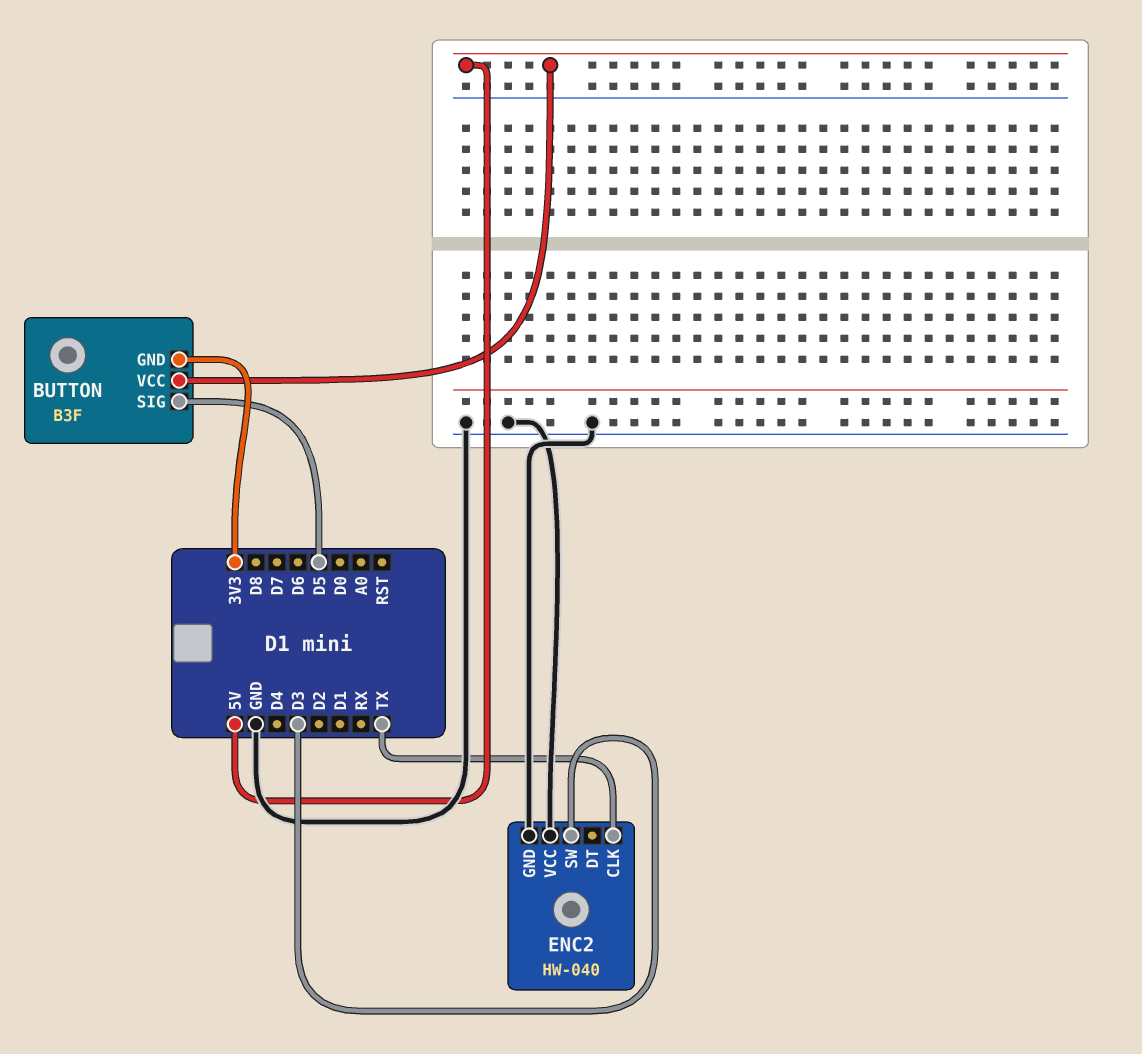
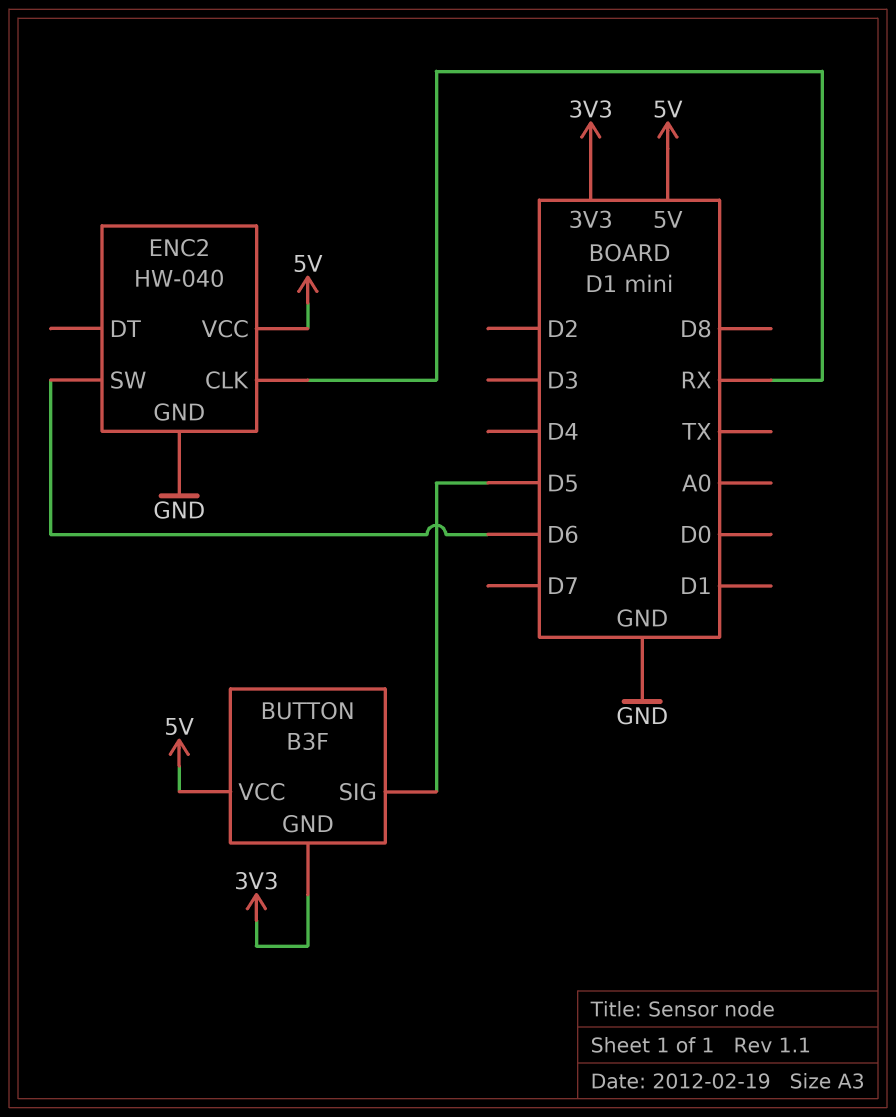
ENC2 pin CLK: TX -> RX
ENC2 pin SW: D3 -> D6
ENC2 pin VCC: GND -> 5V

